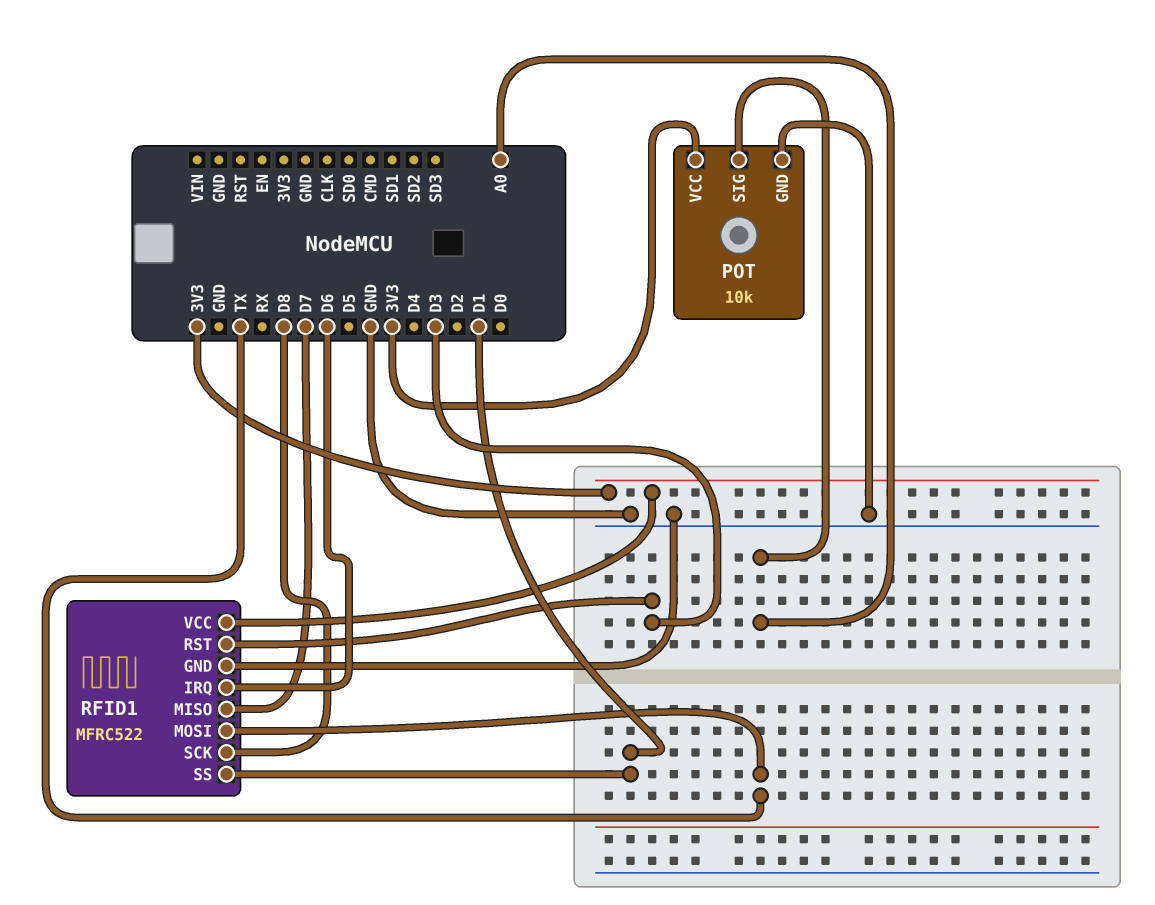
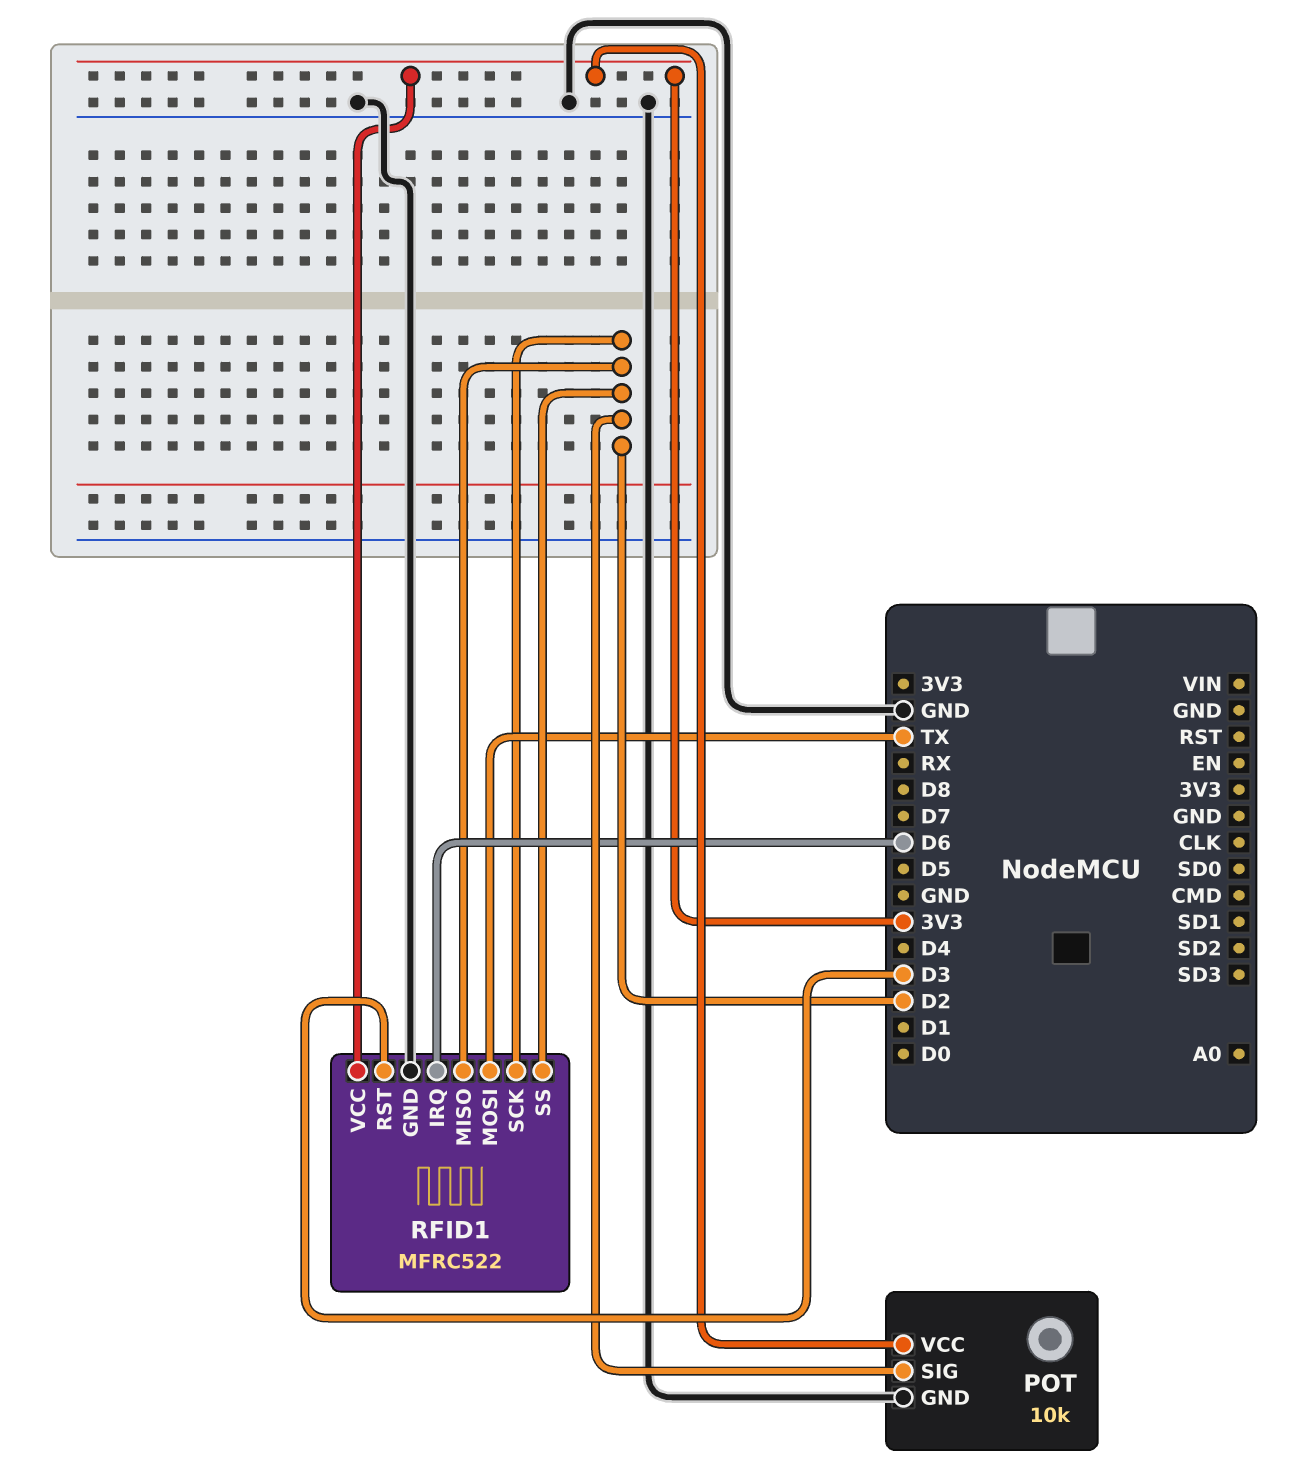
POT pin SIG: A0 -> D2
RFID1 pin MISO: D7 -> D2
RFID1 pin SCK: D8 -> D2
RFID1 pin SS: D1 -> D2

